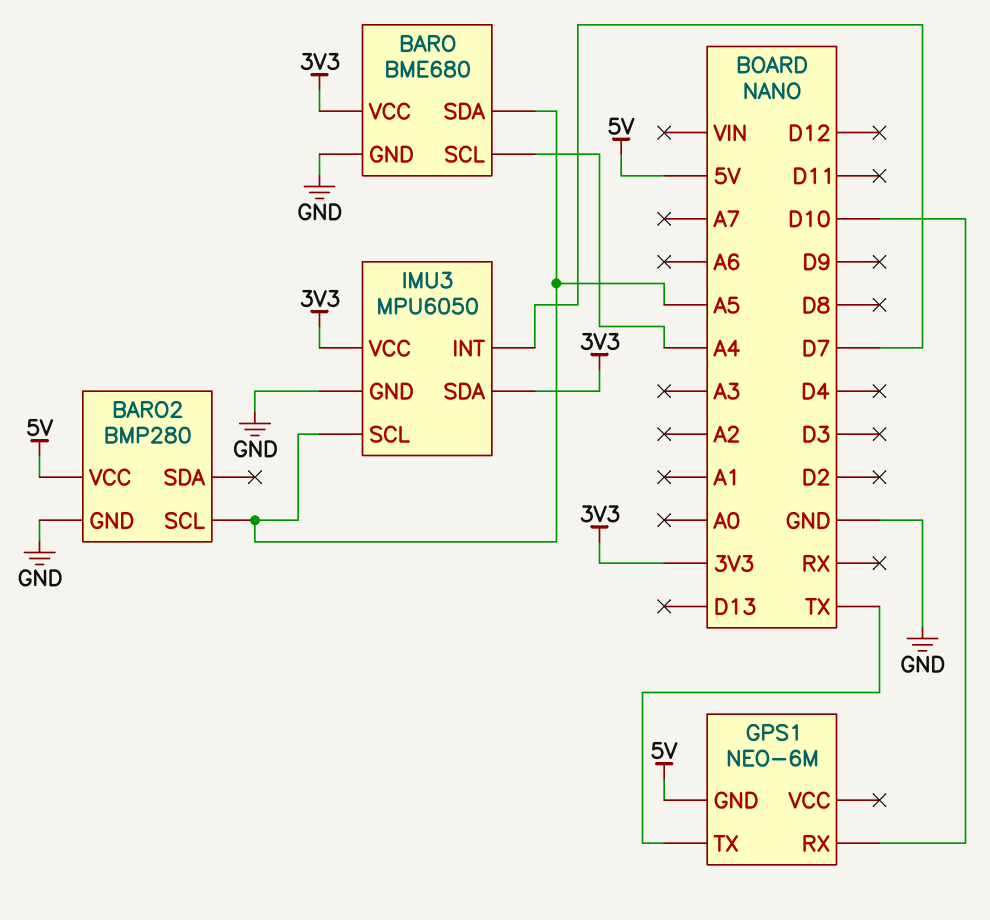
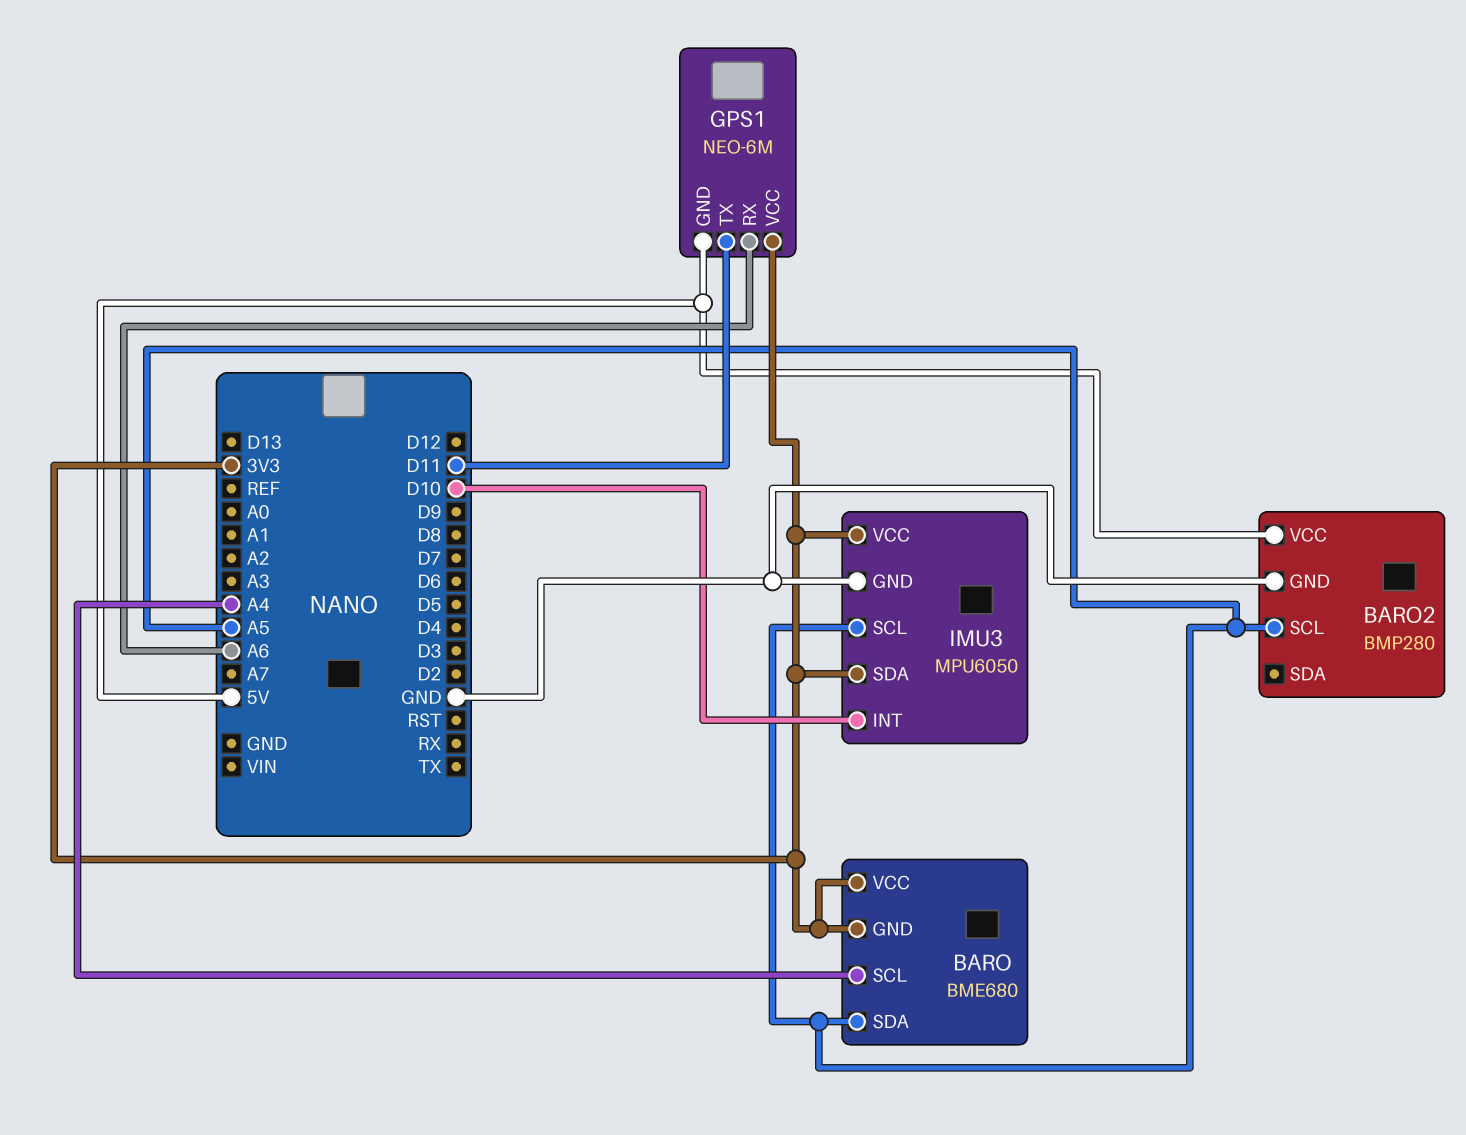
BARO pin GND: GND -> 3V3
GPS1 pin RX: D10 -> A6
GPS1 pin TX: TX -> D11
GPS1 pin VCC: none -> 3V3
IMU3 pin INT: D7 -> D10

